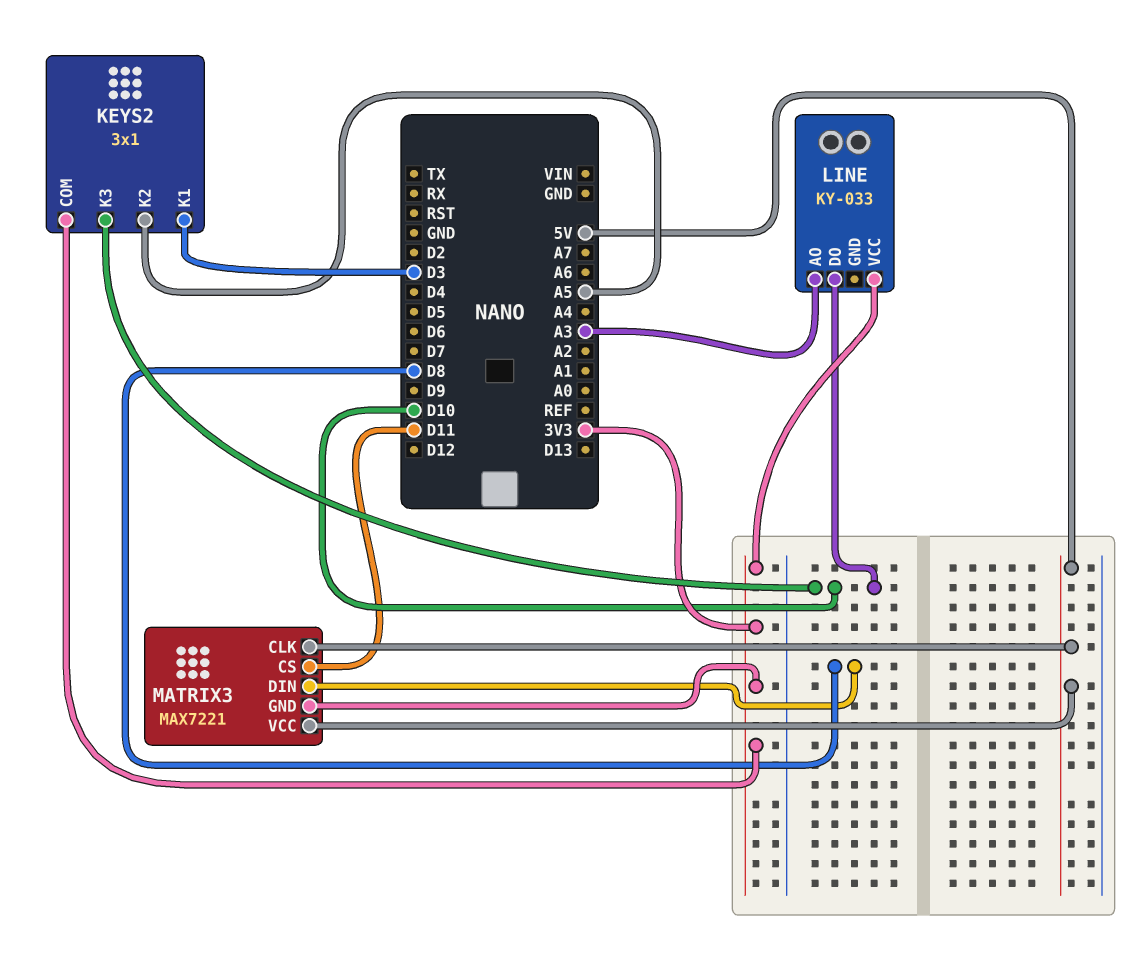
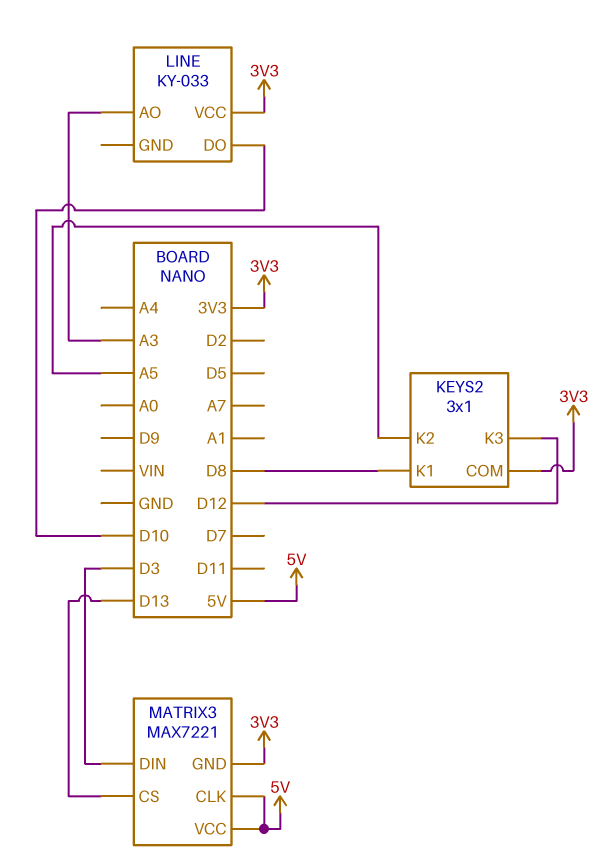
KEYS2 pin K1: D3 -> D8
KEYS2 pin K3: D10 -> D12
MATRIX3 pin CS: D11 -> D13
MATRIX3 pin DIN: D8 -> D3

